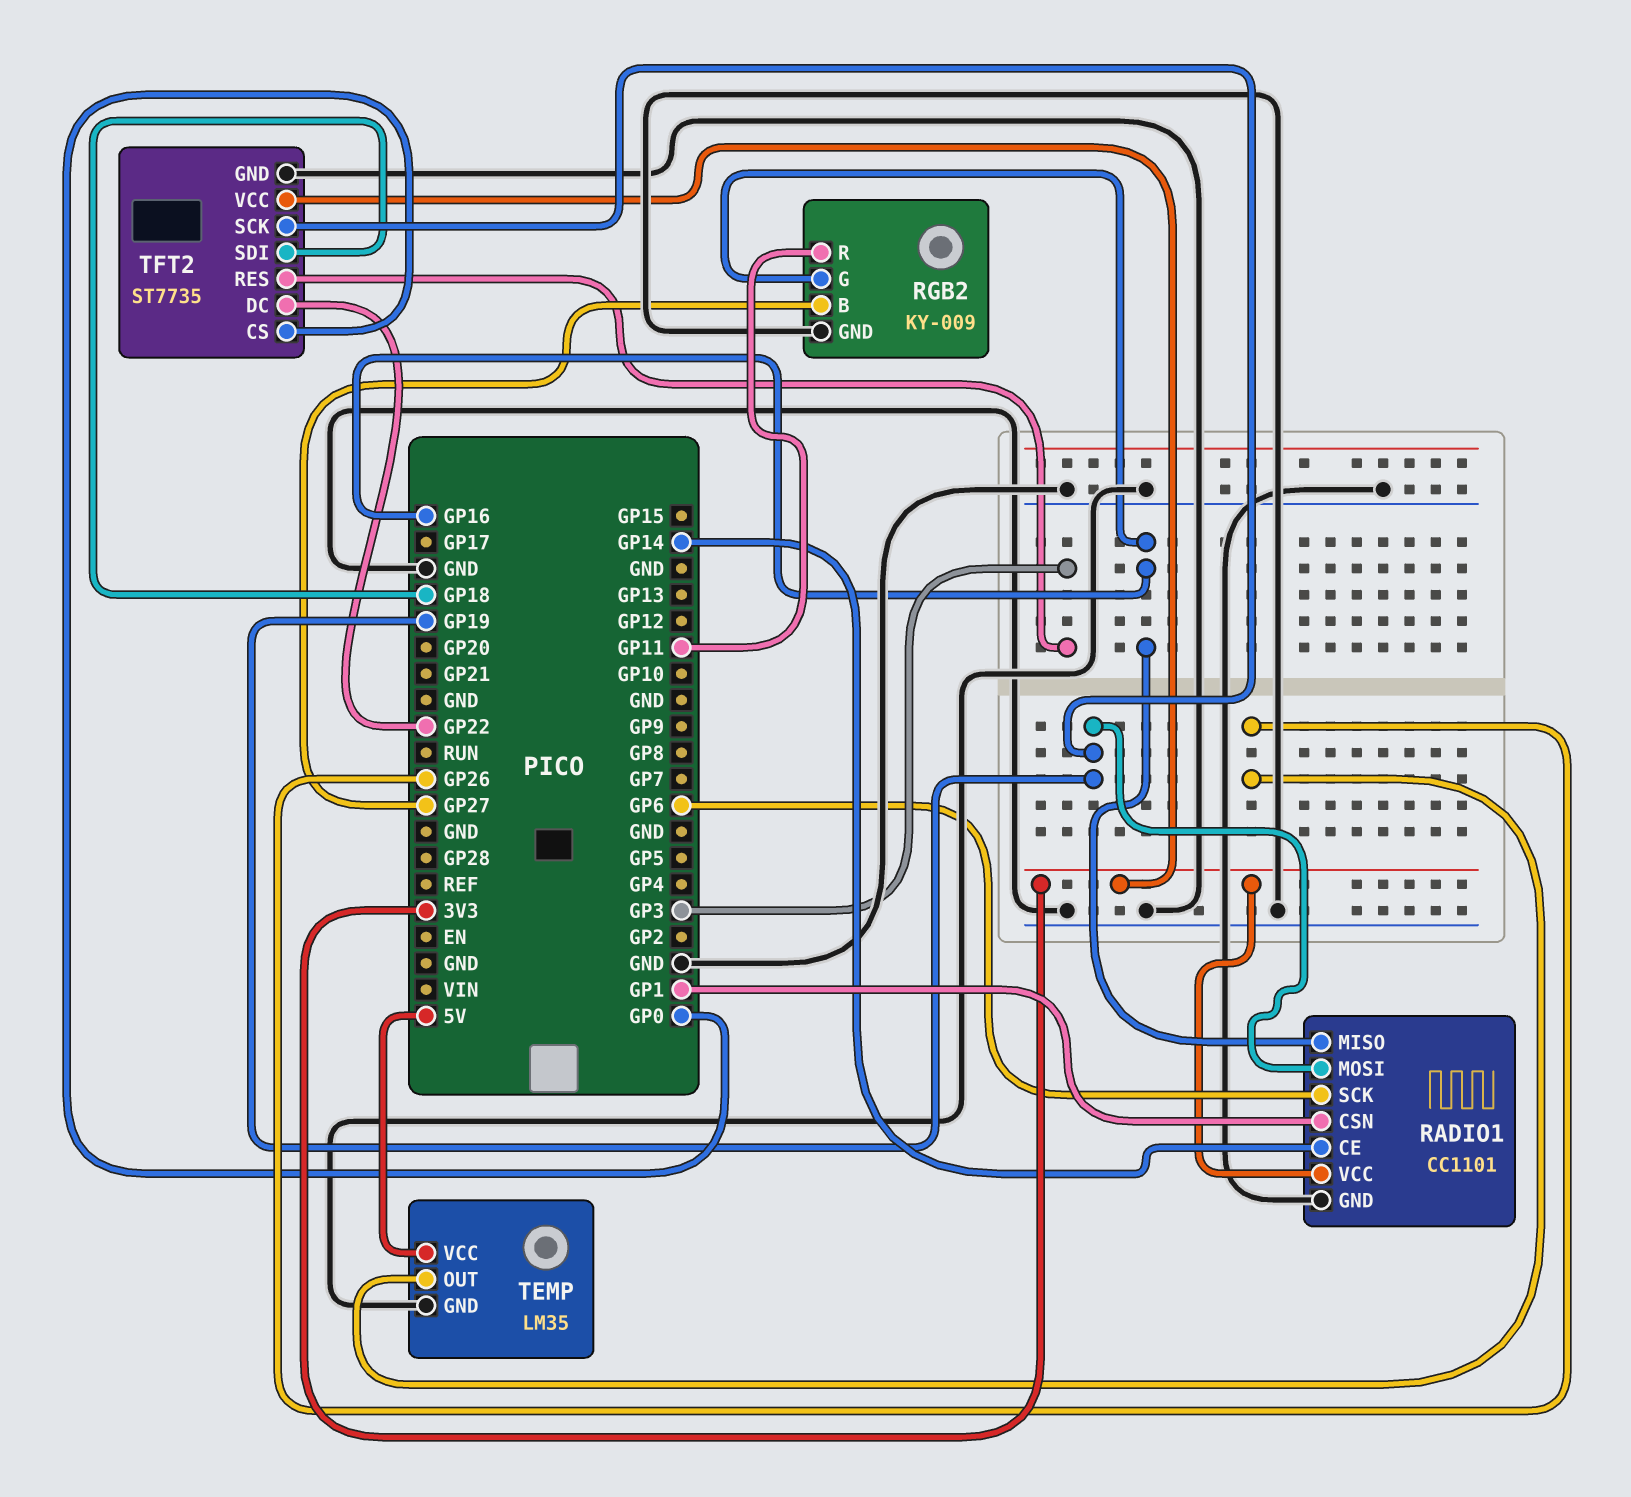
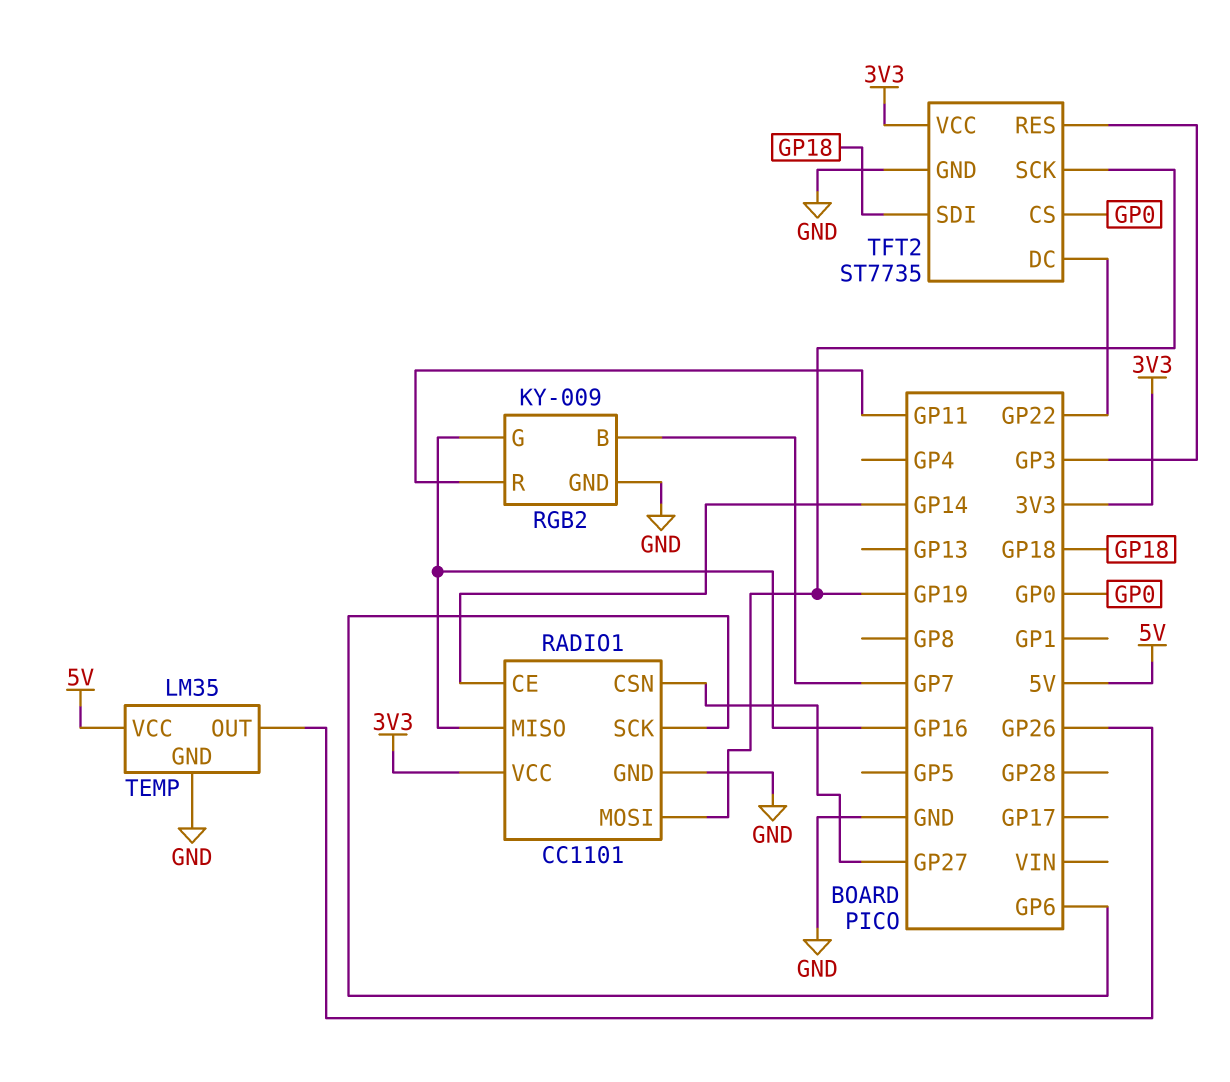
RADIO1 pin CSN: GP1 -> GP27
RGB2 pin B: GP27 -> GP7

